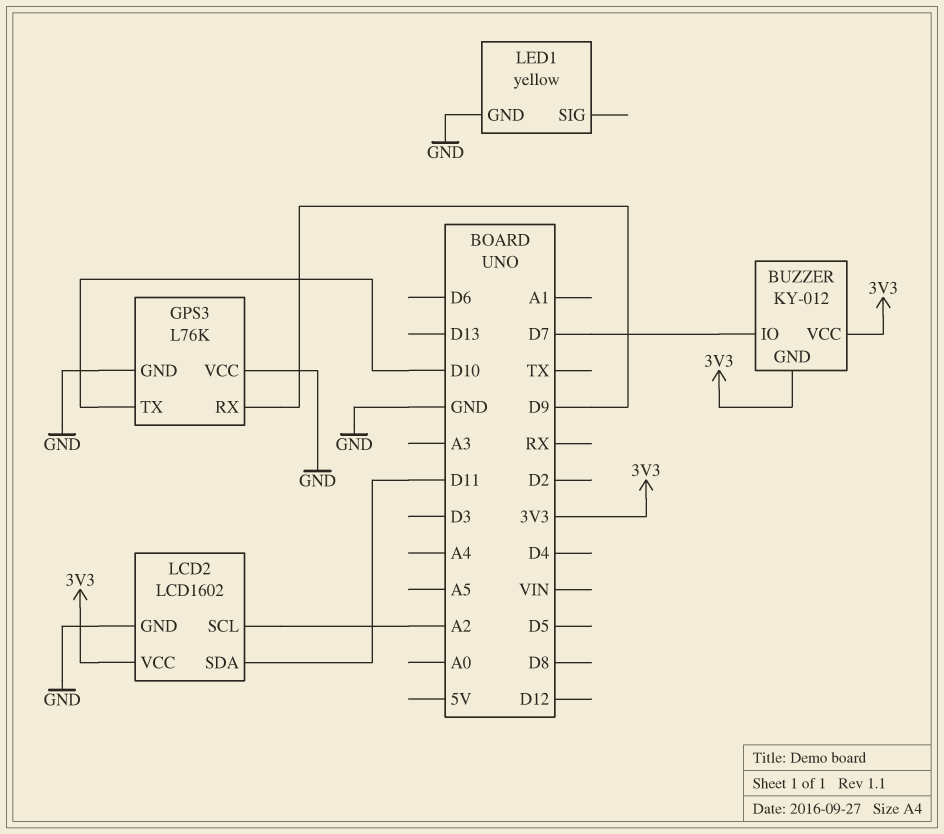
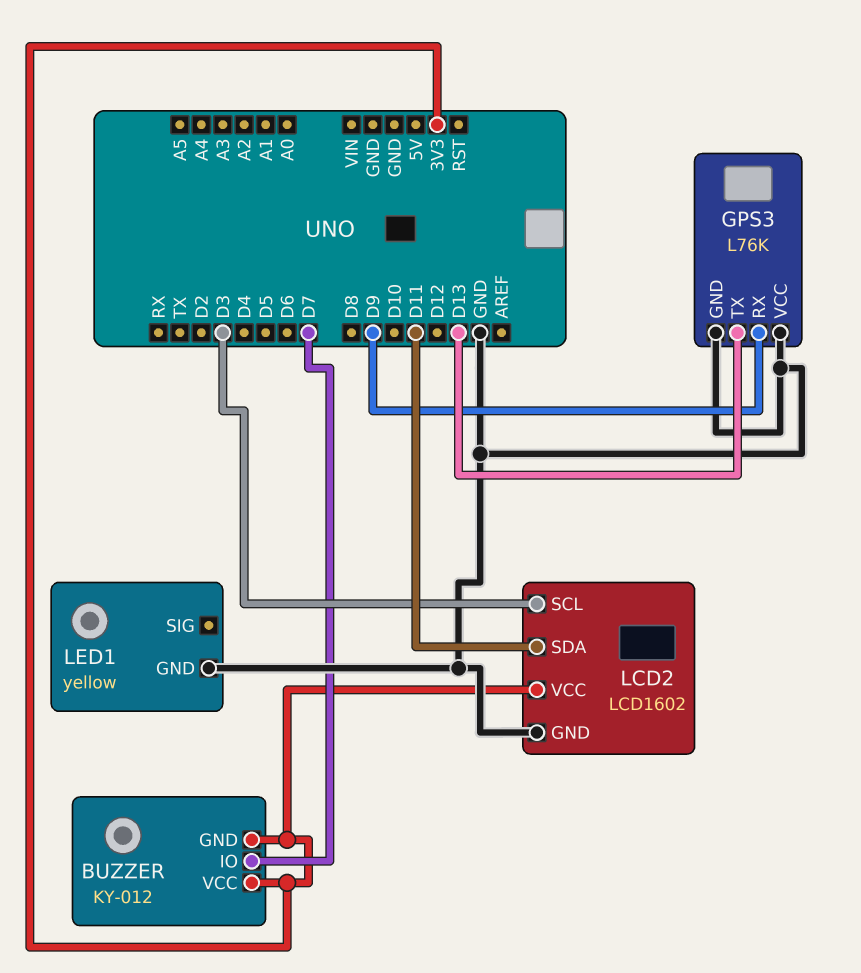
GPS3 pin TX: D10 -> D13
LCD2 pin SCL: A2 -> D3

